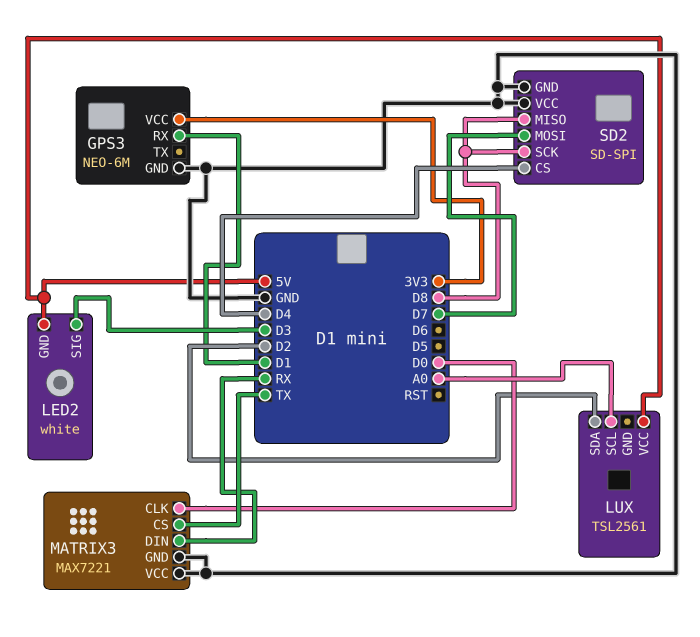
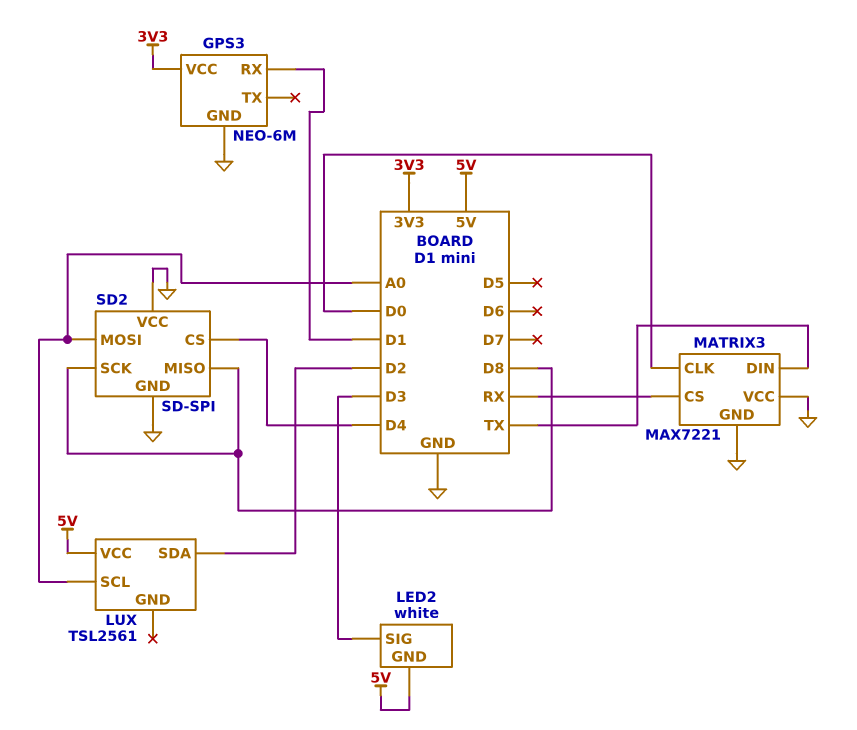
MATRIX3 pin CS: TX -> RX
MATRIX3 pin DIN: RX -> TX
SD2 pin MOSI: D7 -> A0

